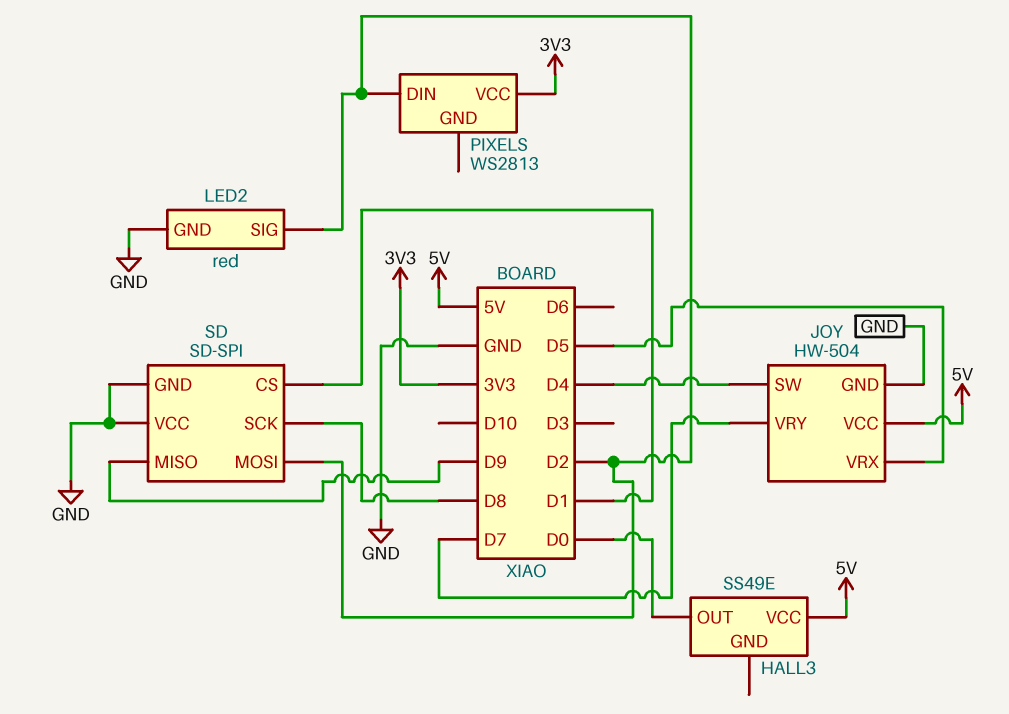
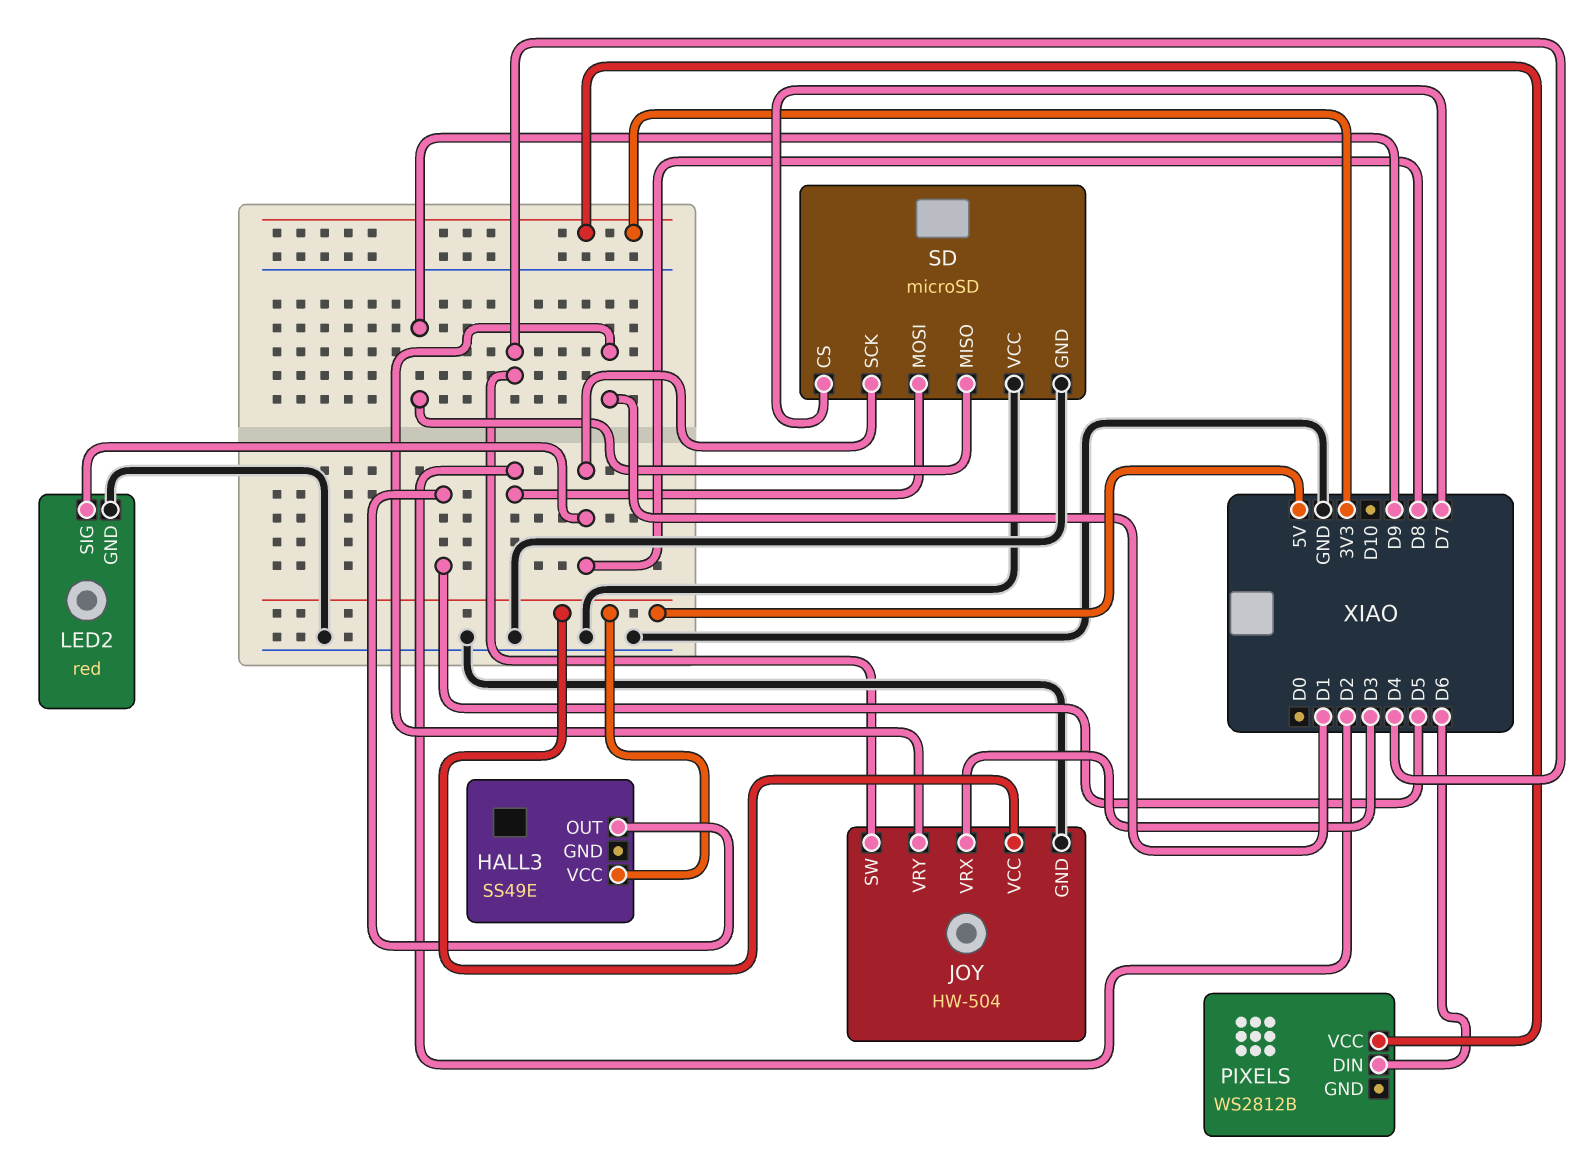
HALL3 pin OUT: D0 -> D5
JOY pin VRX: D5 -> D3
JOY pin VRY: D7 -> D1
LED2 pin SIG: D2 -> D8
PIXELS: WS2813 -> WS2812B
PIXELS pin DIN: D2 -> D6
SD: SD-SPI -> microSD
SD pin CS: D1 -> D7

